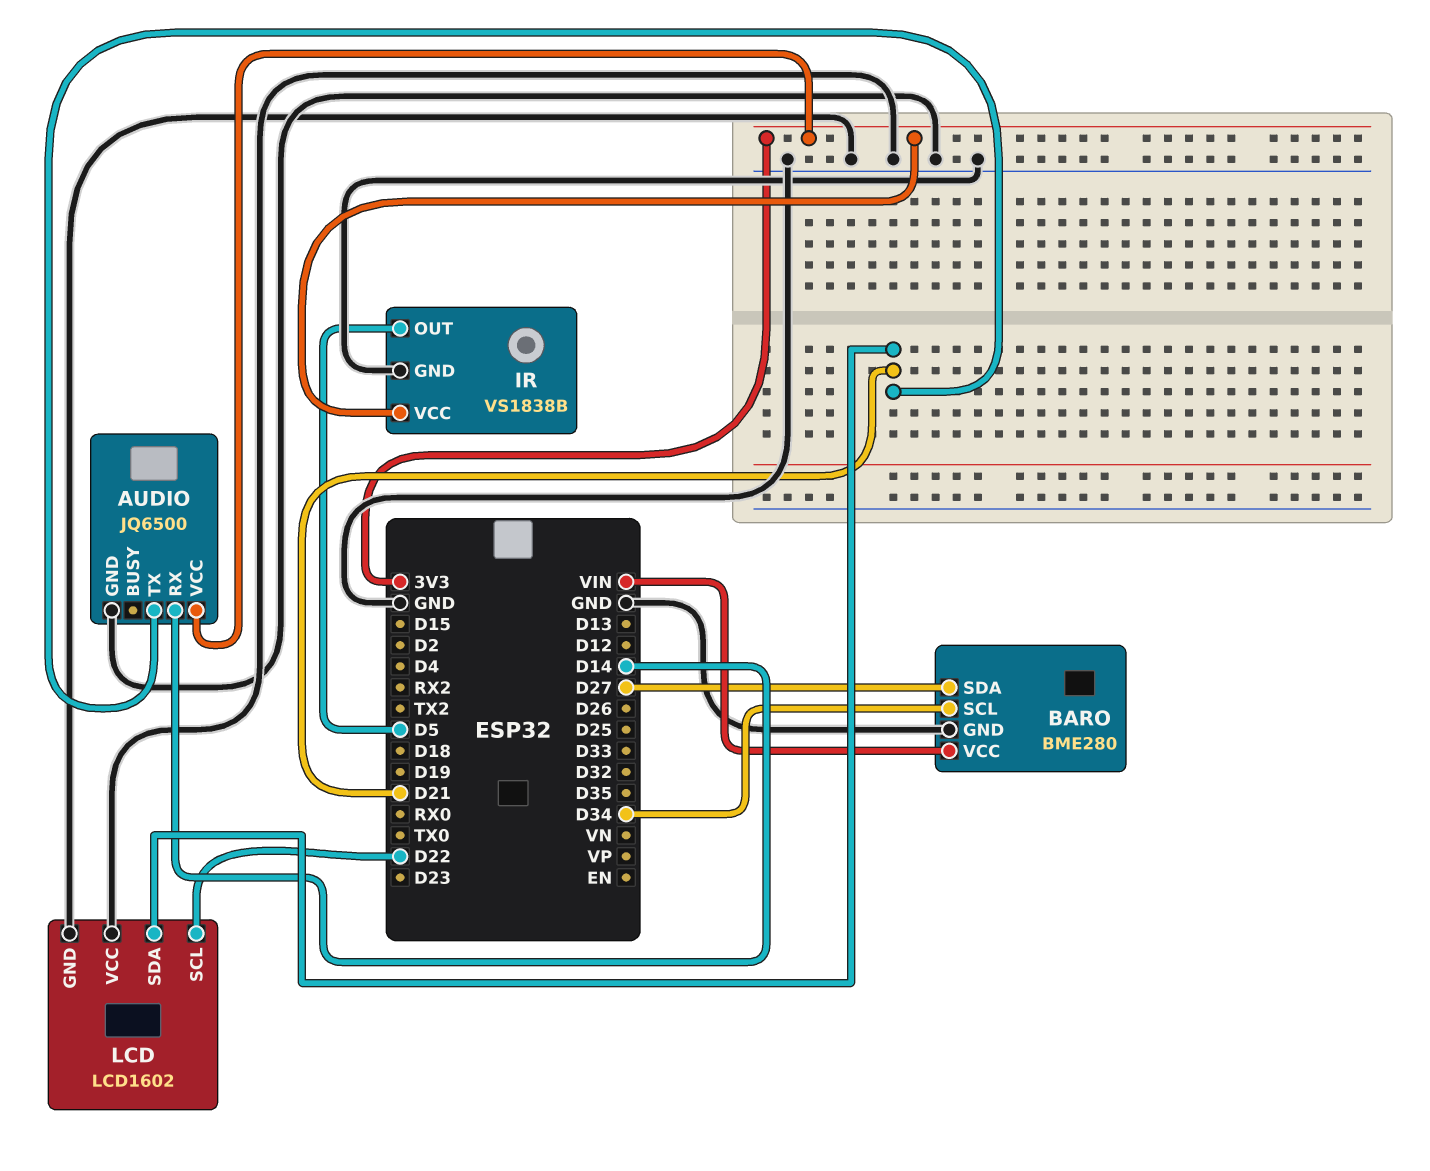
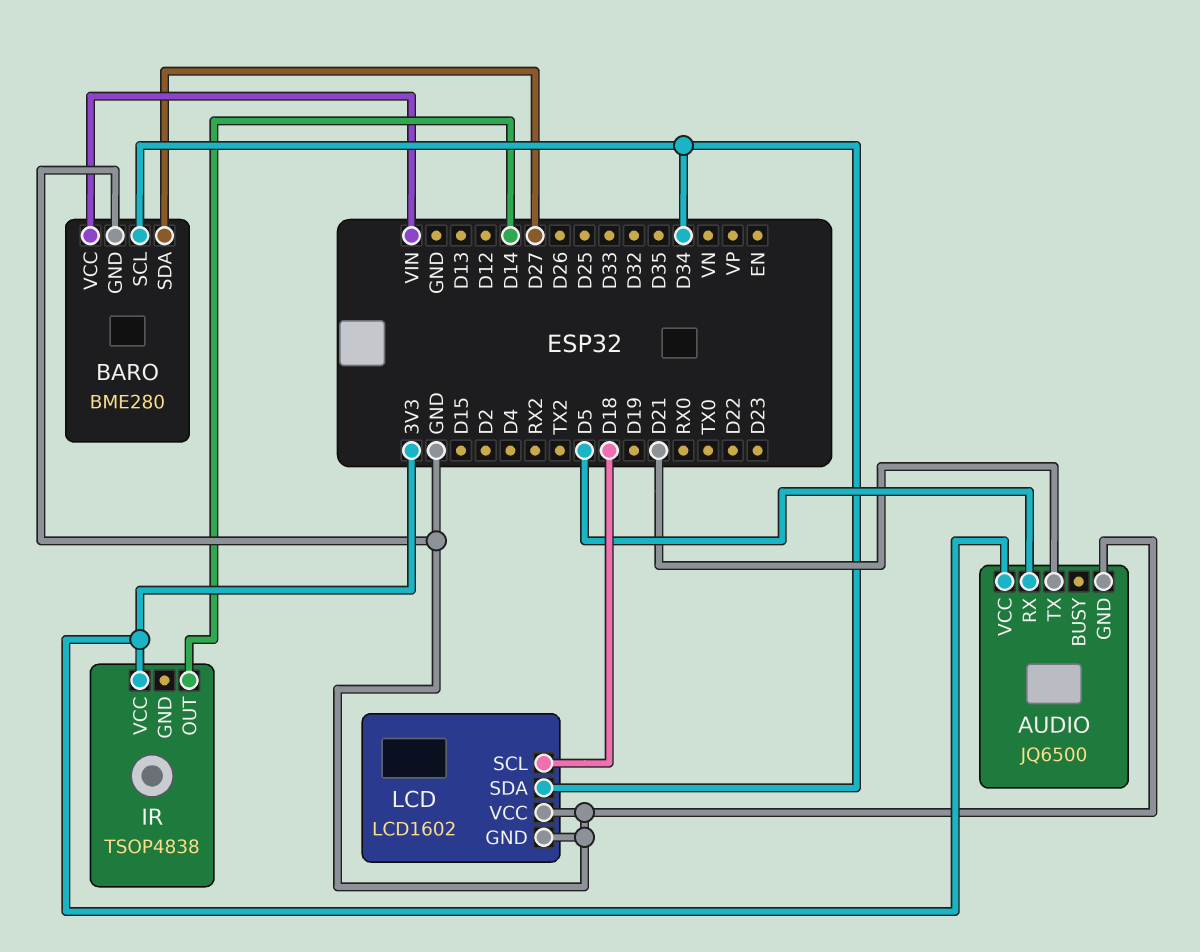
AUDIO pin RX: D14 -> D5
IR: VS1838B -> TSOP4838
IR pin GND: GND -> none
IR pin OUT: D5 -> D14
LCD pin SCL: D22 -> D18
LCD pin SDA: D21 -> D34

